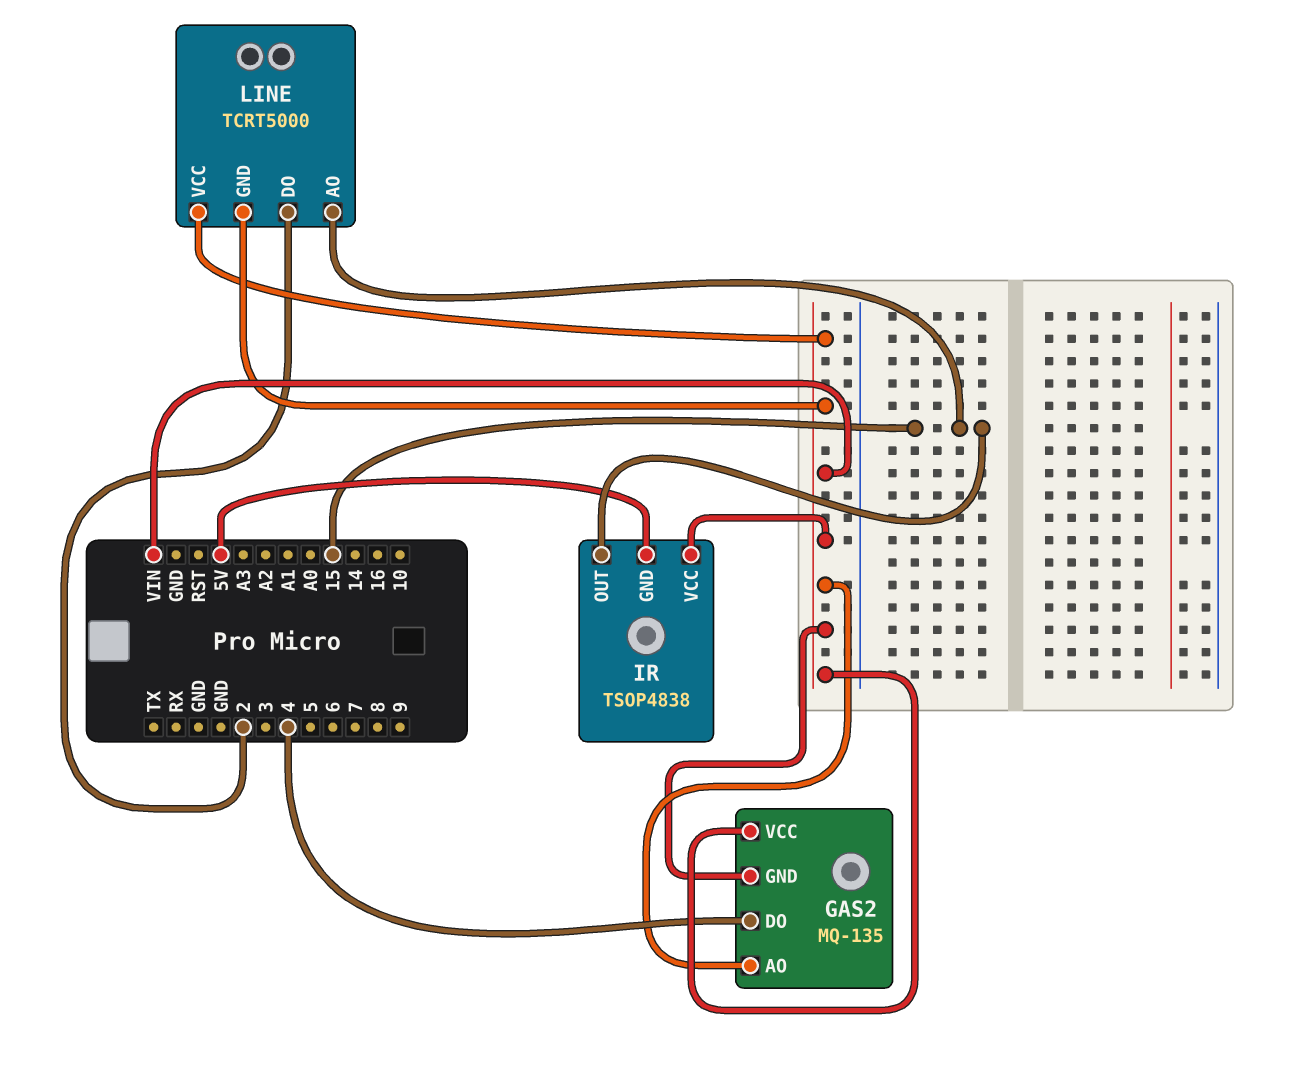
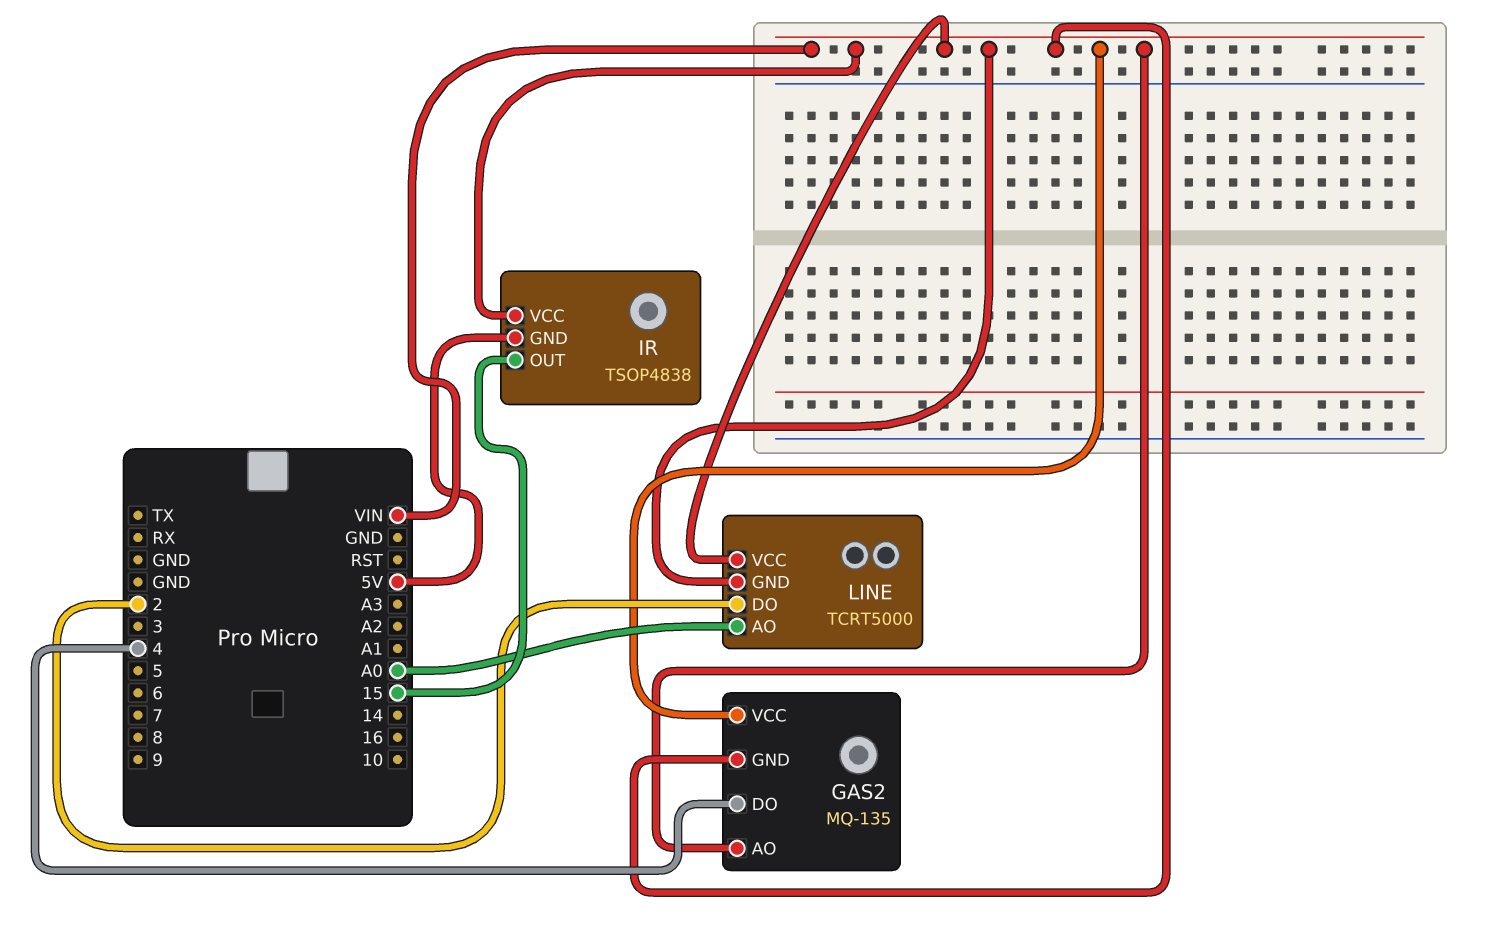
LINE pin AO: 15 -> A0

